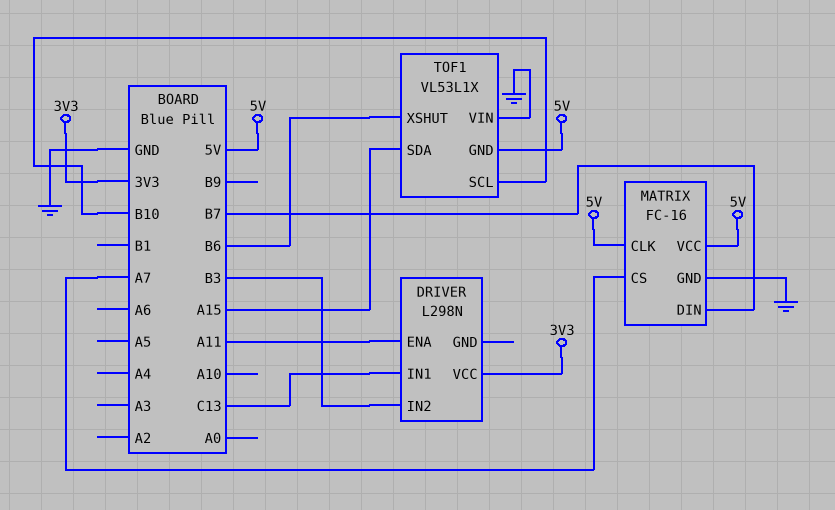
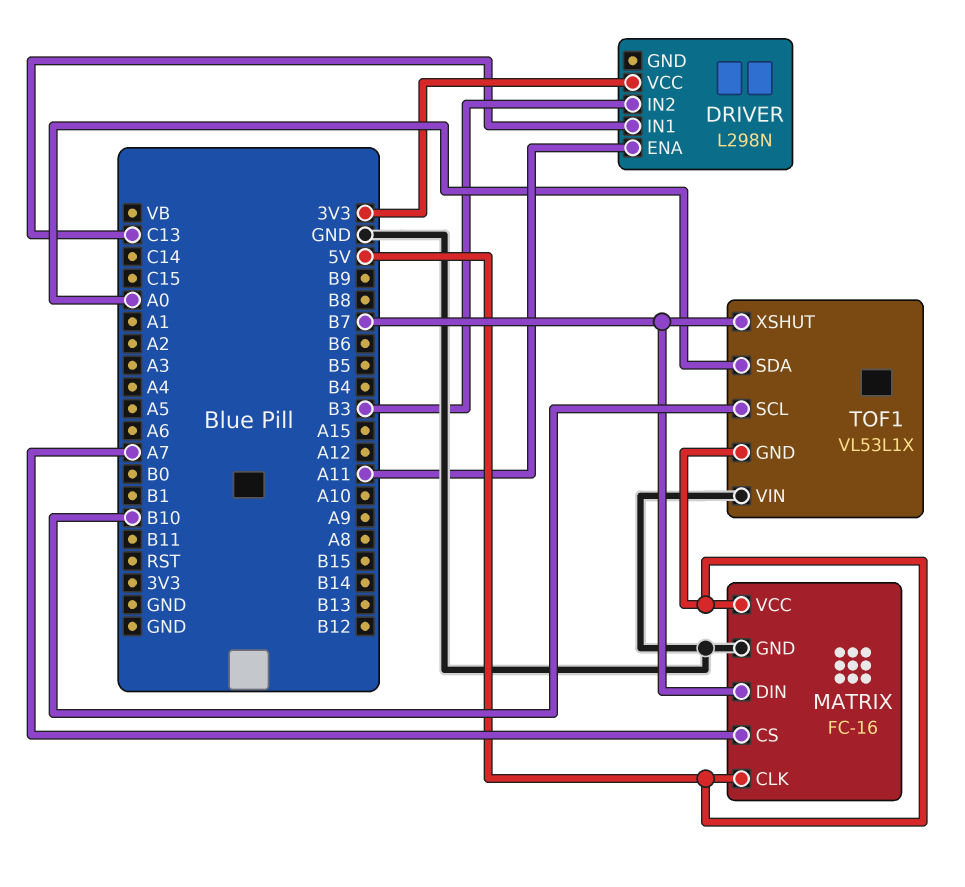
TOF1 pin SDA: A15 -> A0
TOF1 pin XSHUT: B6 -> B7

